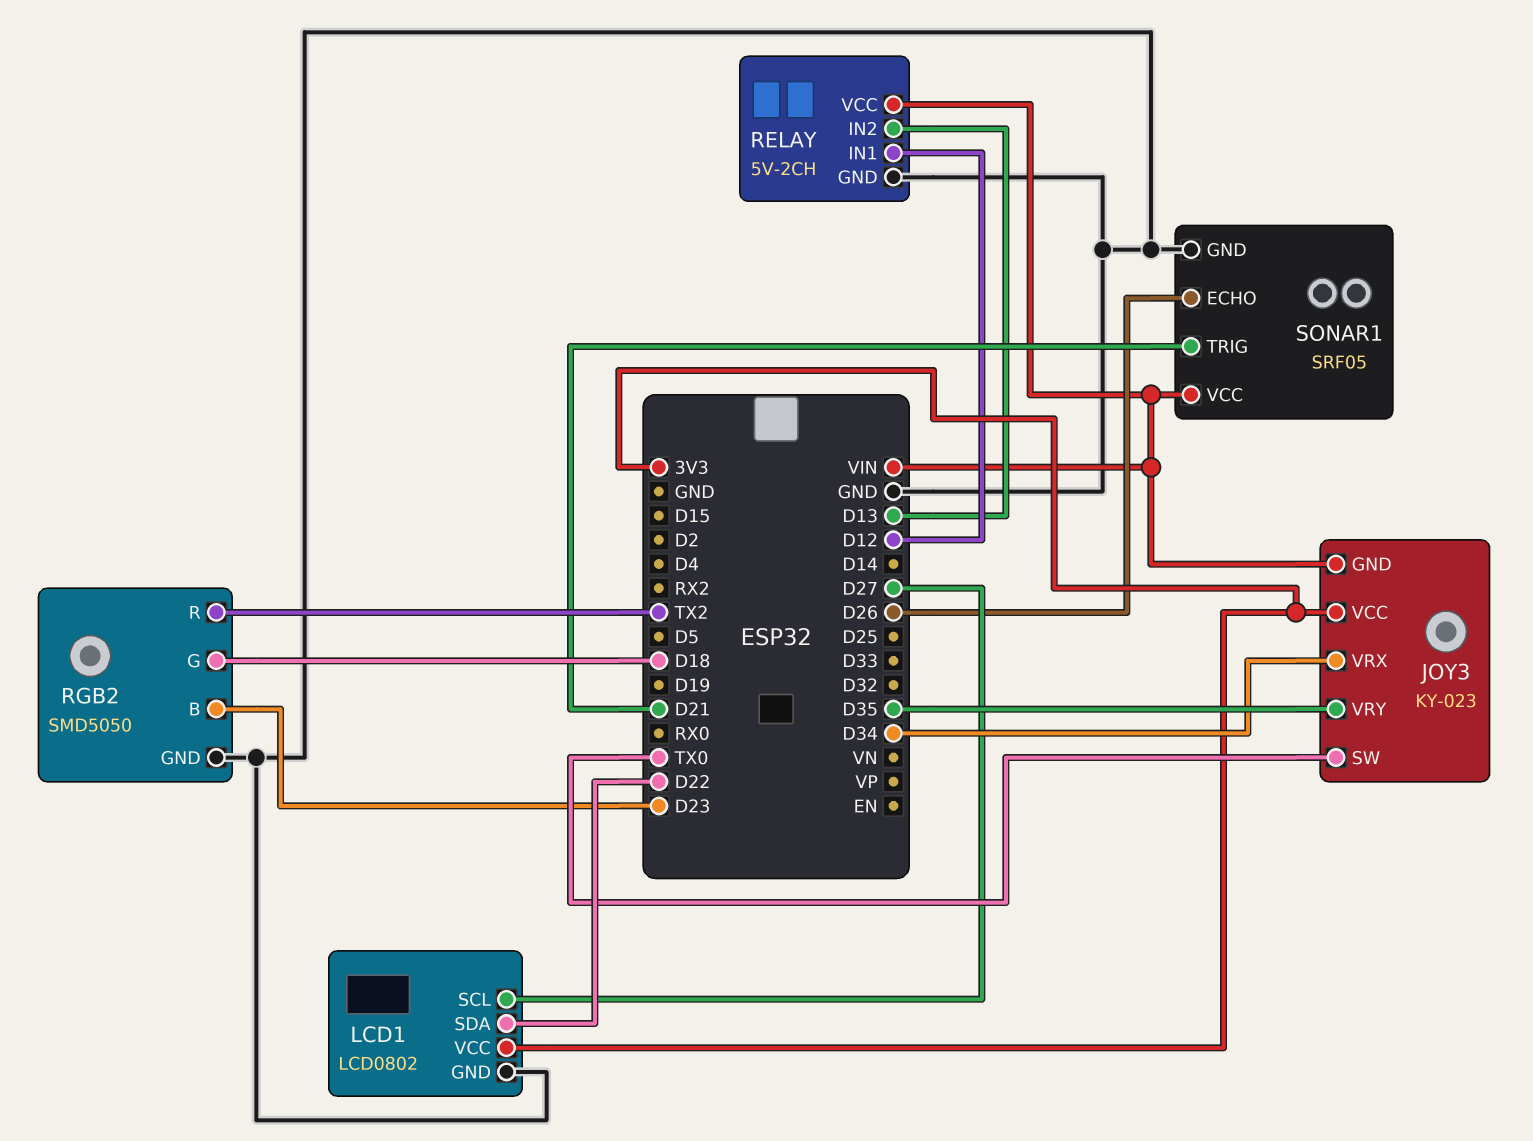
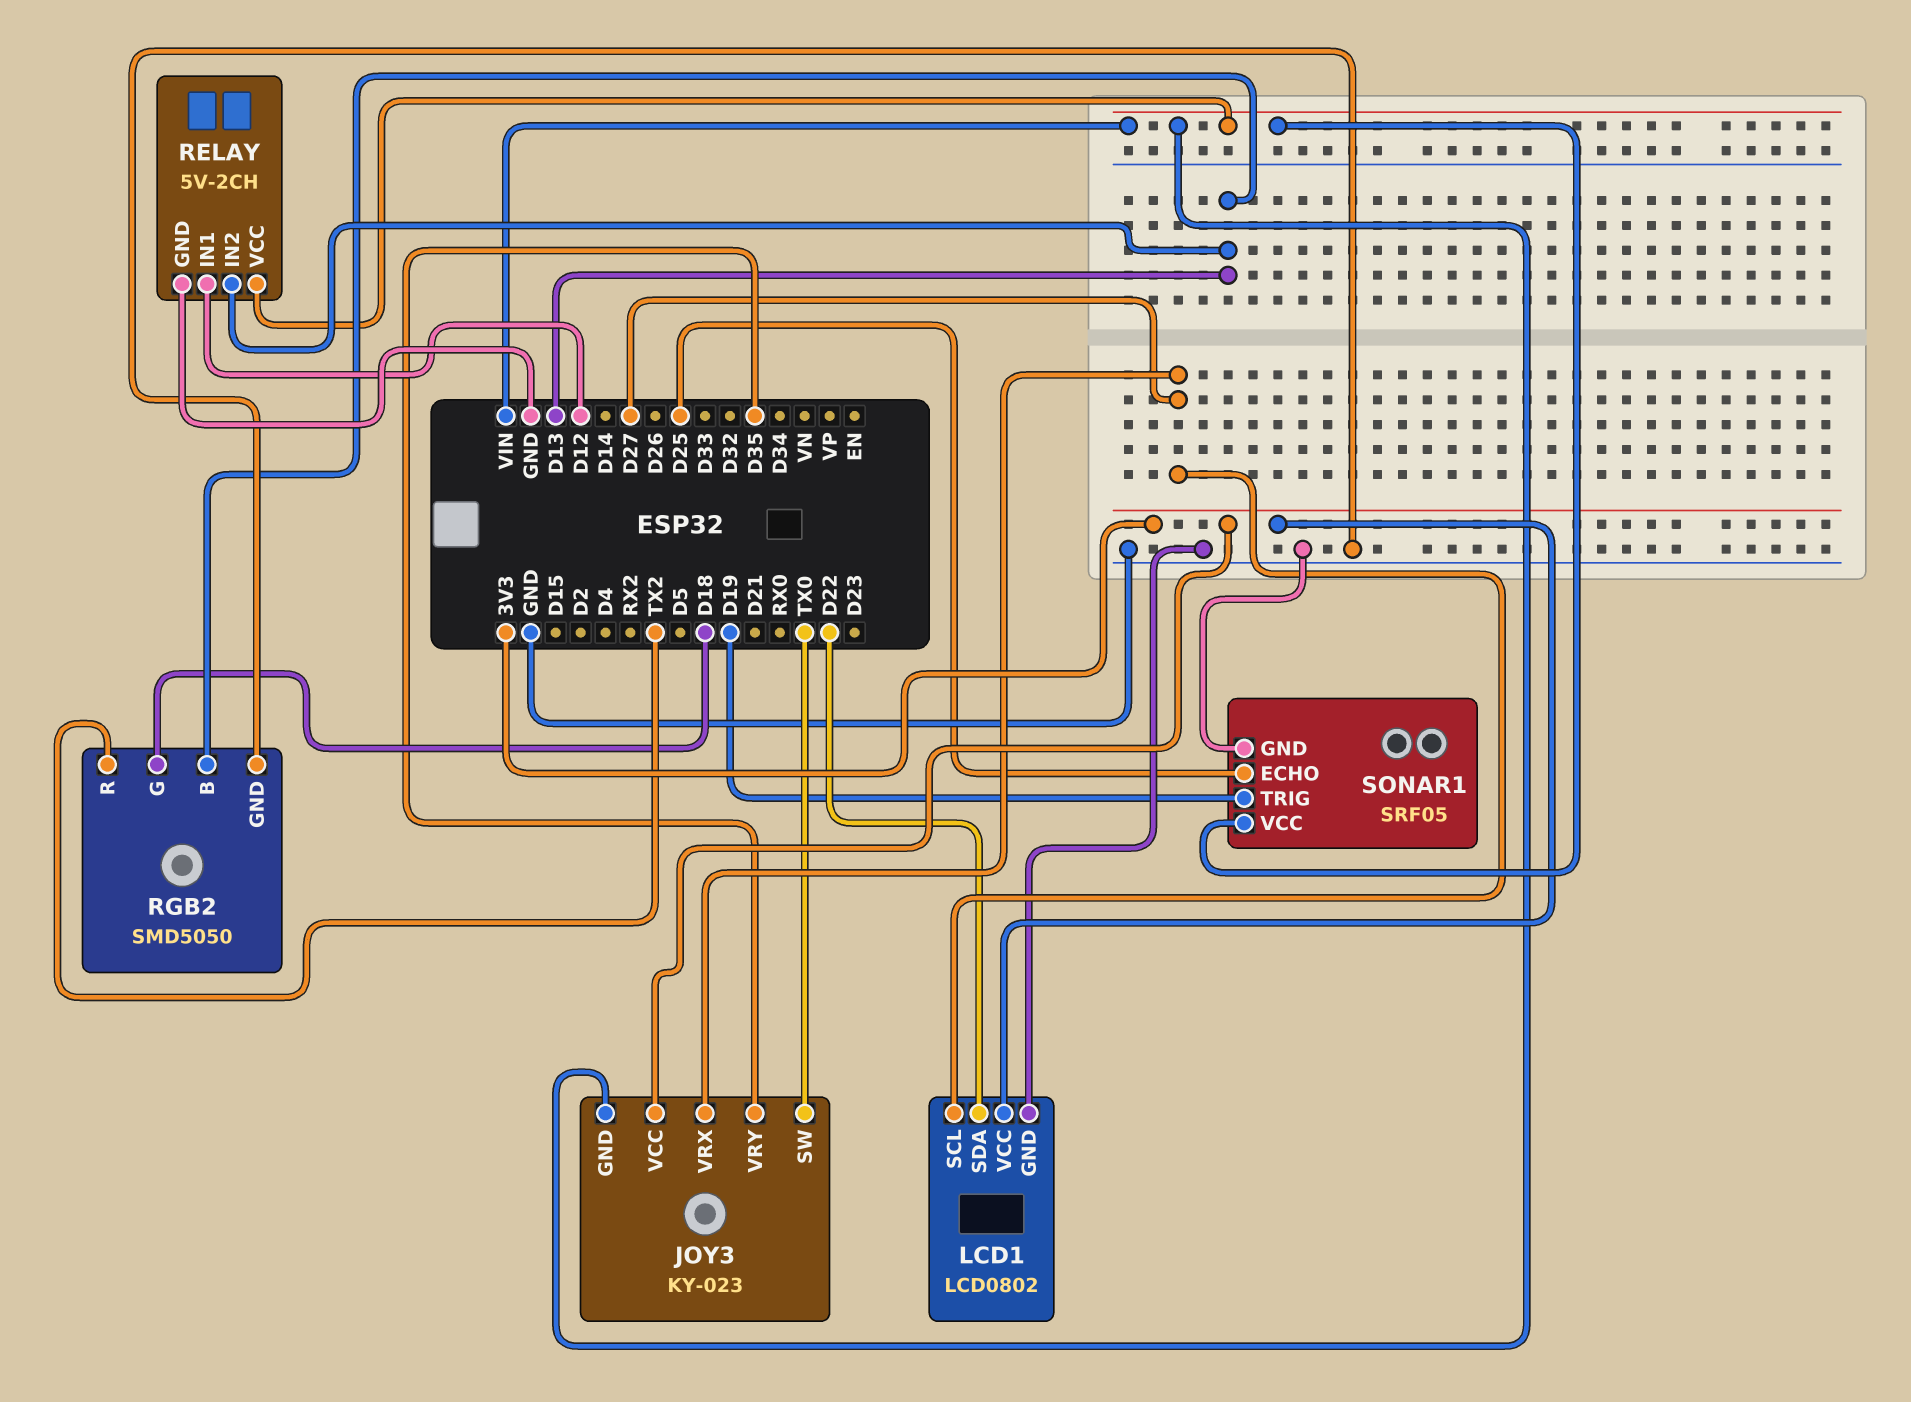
JOY3 pin VRX: D34 -> D27
RGB2 pin B: D23 -> D13
SONAR1 pin ECHO: D26 -> D25
SONAR1 pin TRIG: D21 -> D19

